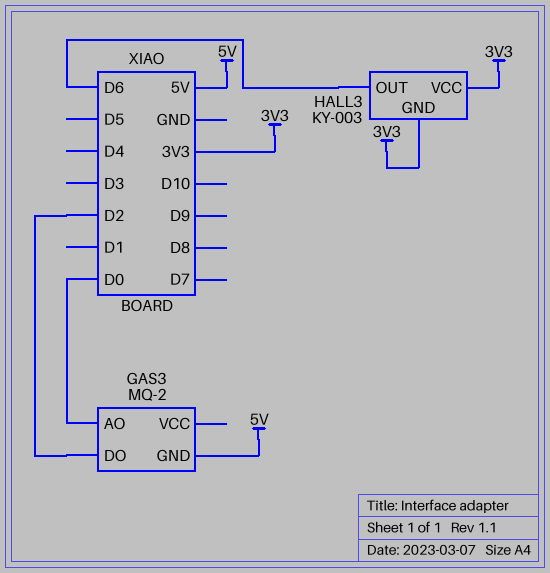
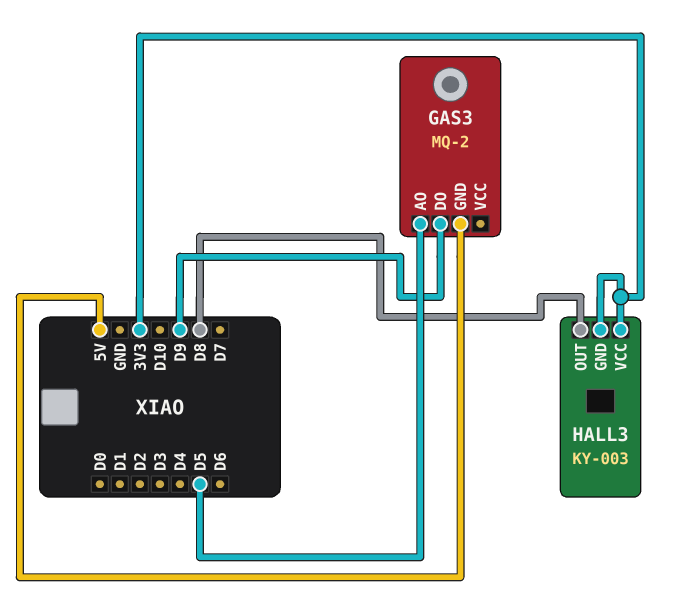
GAS3 pin AO: D0 -> D5
GAS3 pin DO: D2 -> D9
HALL3 pin OUT: D6 -> D8

